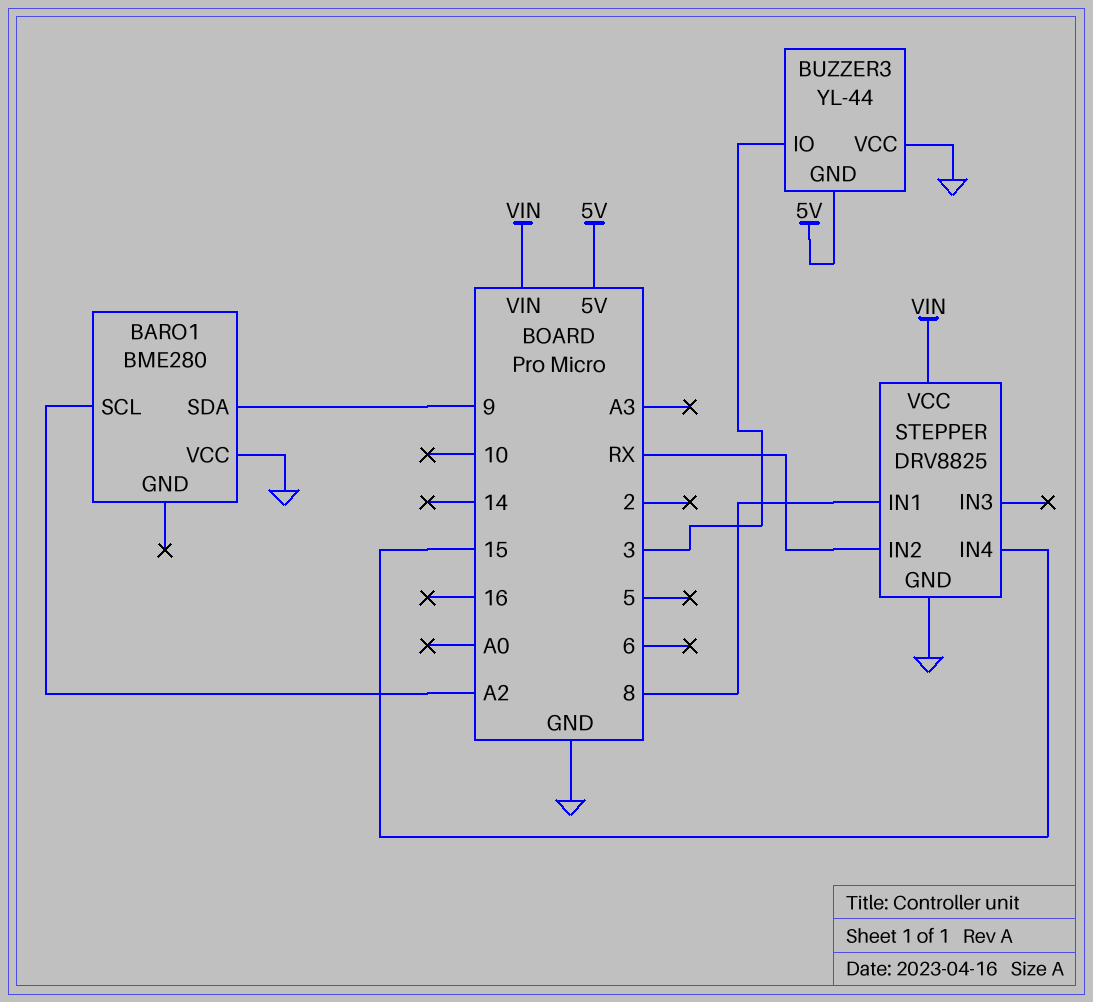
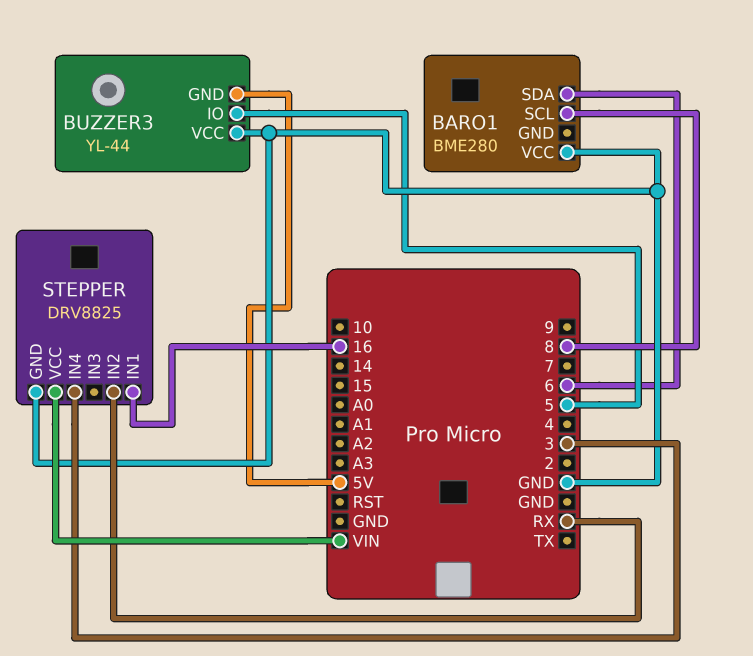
BARO1 pin SCL: A2 -> 8
BARO1 pin SDA: 9 -> 6
BUZZER3 pin IO: 3 -> 5
STEPPER pin IN1: 8 -> 16
STEPPER pin IN4: 15 -> 3

